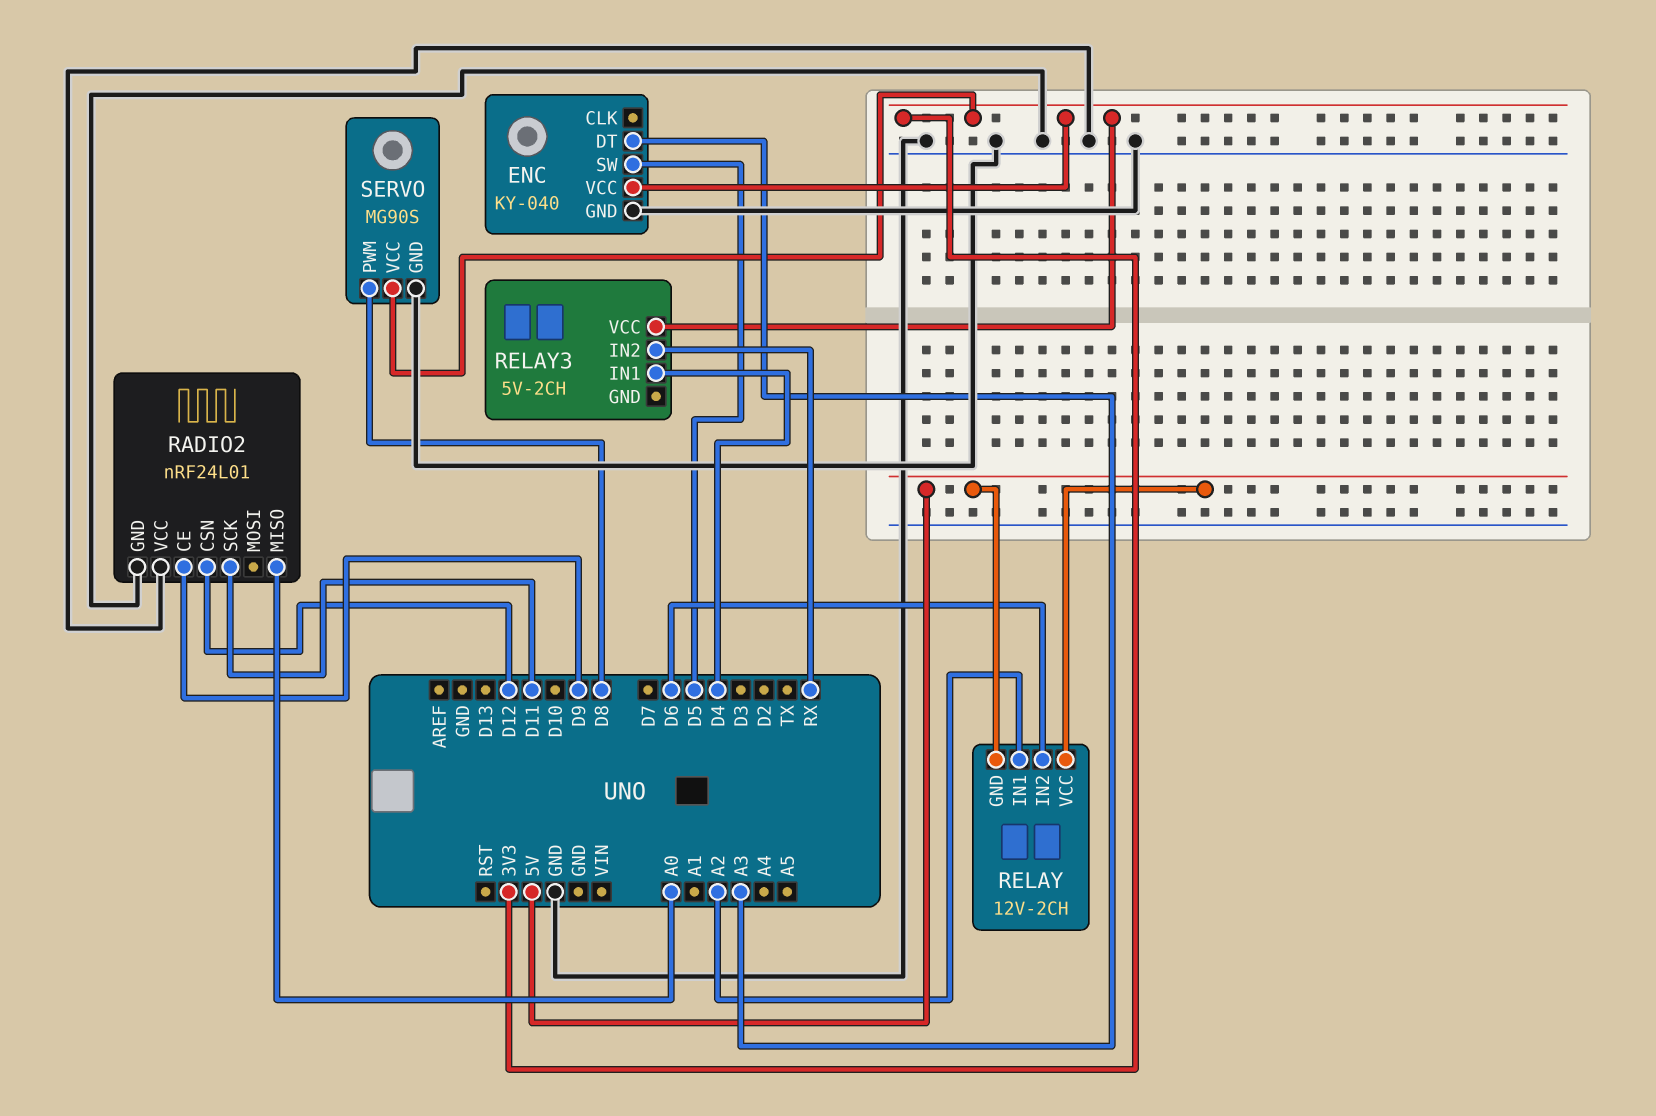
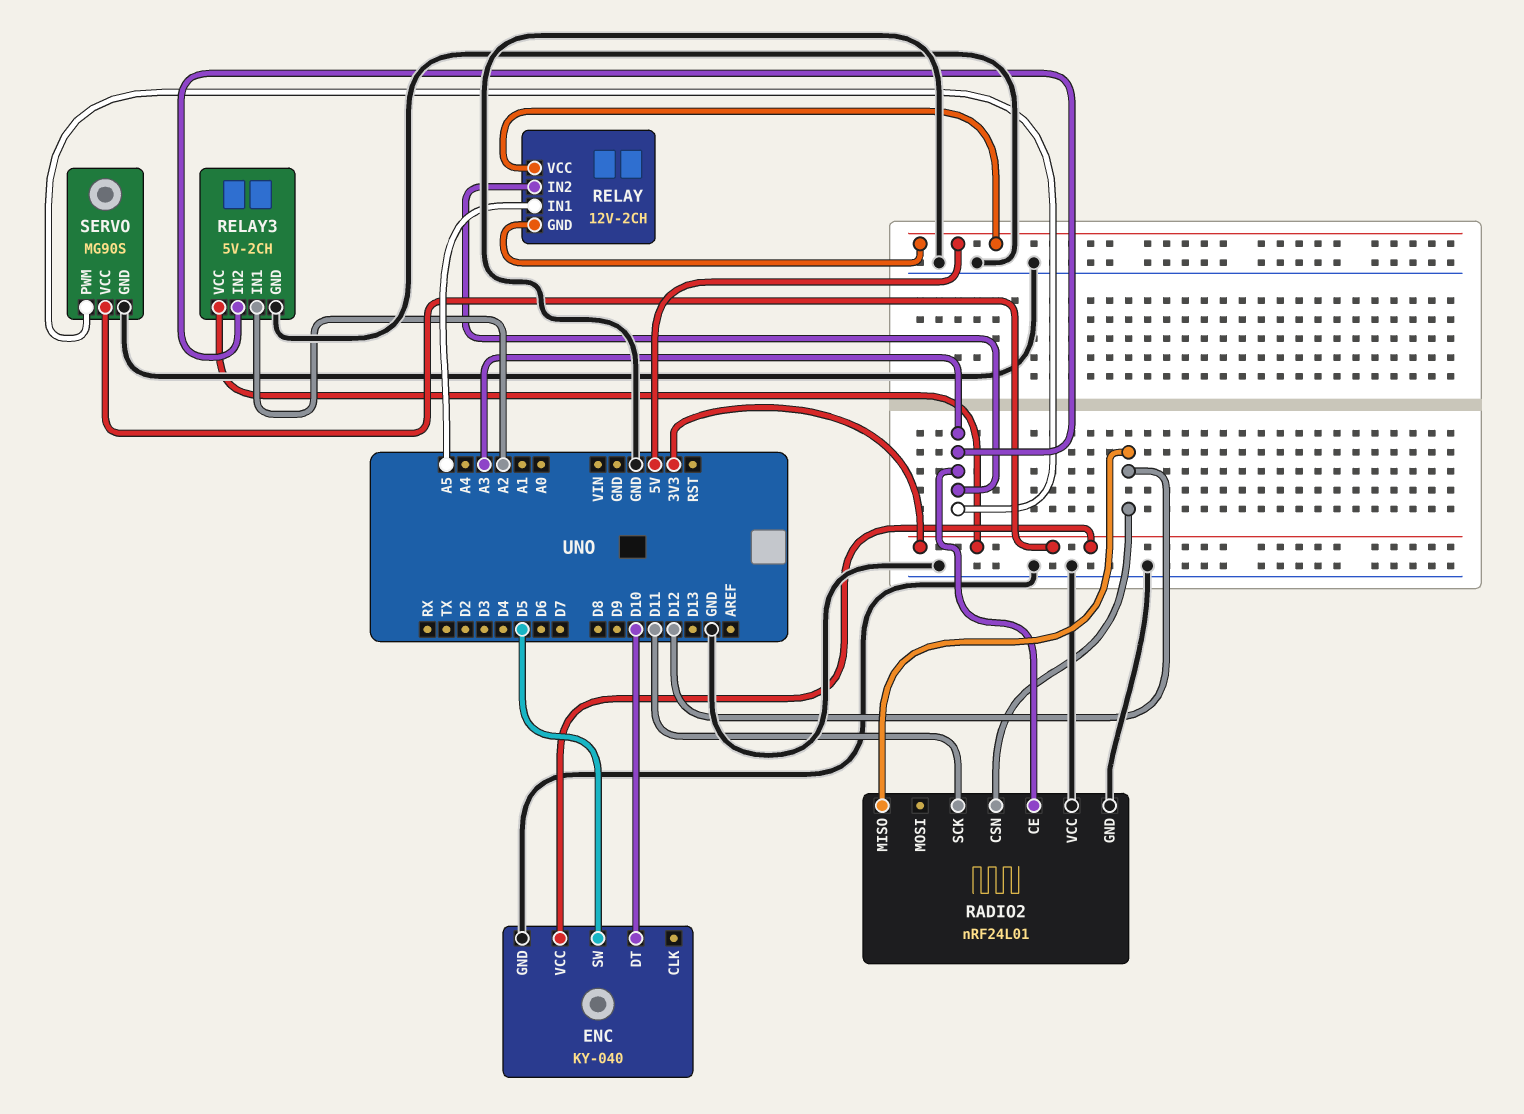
ENC pin DT: A3 -> D10
RADIO2 pin CE: D9 -> A3
RADIO2 pin MISO: A0 -> D12
RELAY pin IN1: A2 -> A5
RELAY pin IN2: D6 -> A3
RELAY3 pin GND: none -> GND
RELAY3 pin IN1: D4 -> A2
RELAY3 pin IN2: RX -> A3
SERVO pin PWM: D8 -> A3

